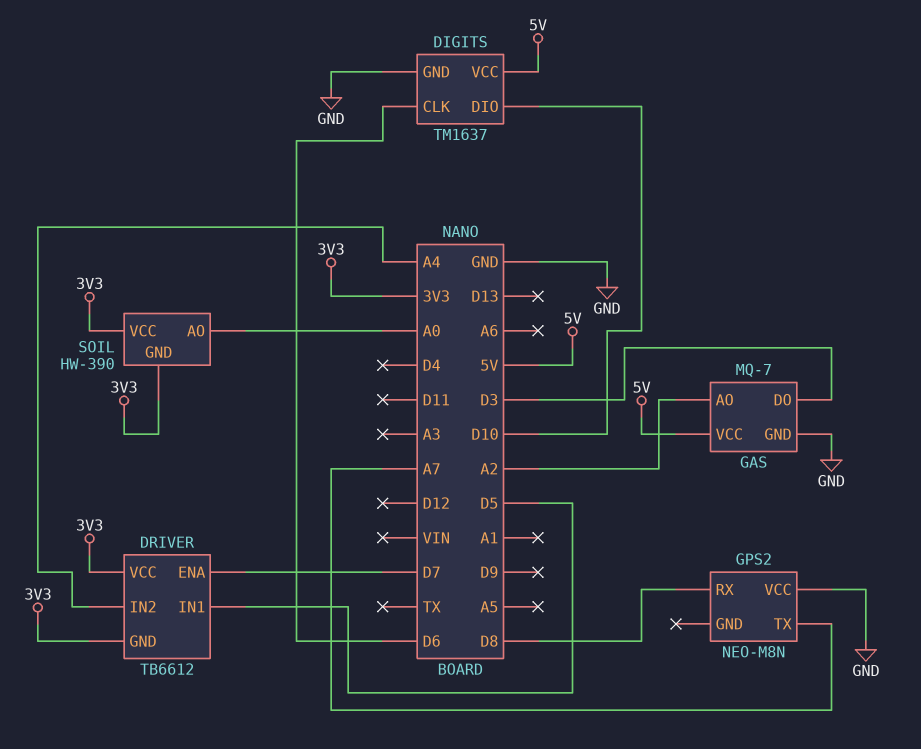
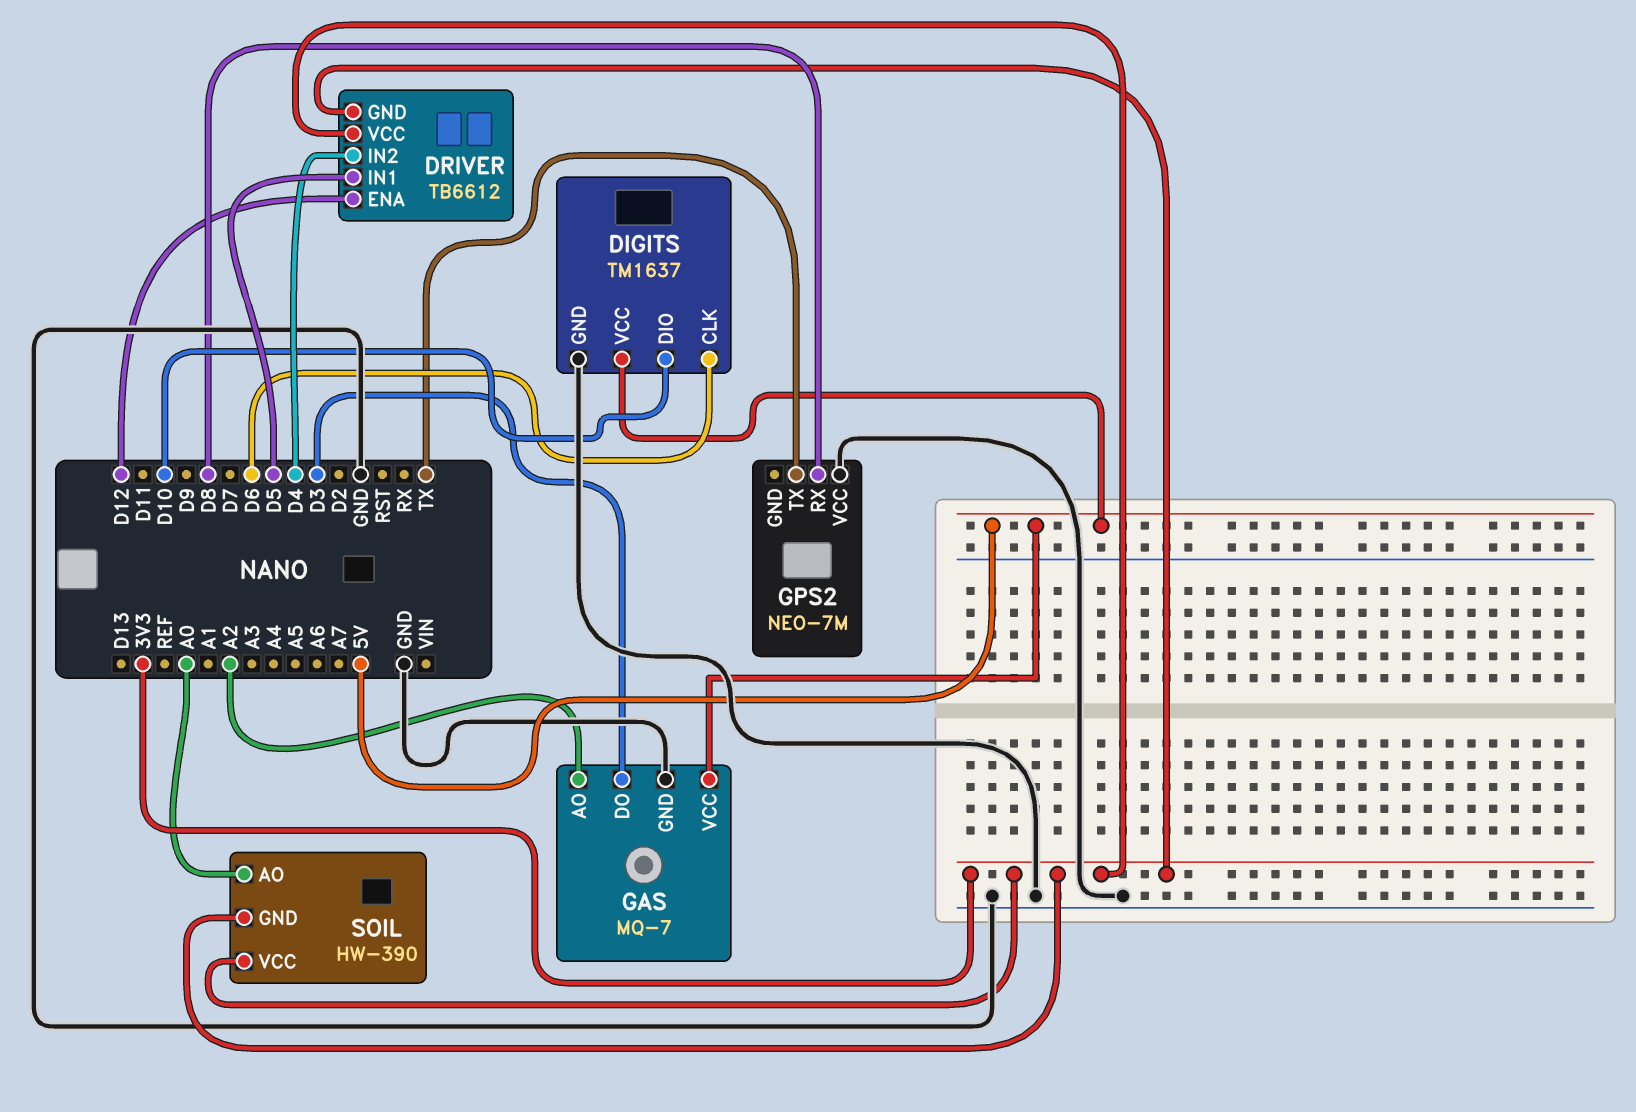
DRIVER pin ENA: D7 -> D12
DRIVER pin IN2: A4 -> D4
GPS2: NEO-M8N -> NEO-7M
GPS2 pin TX: A7 -> TX

